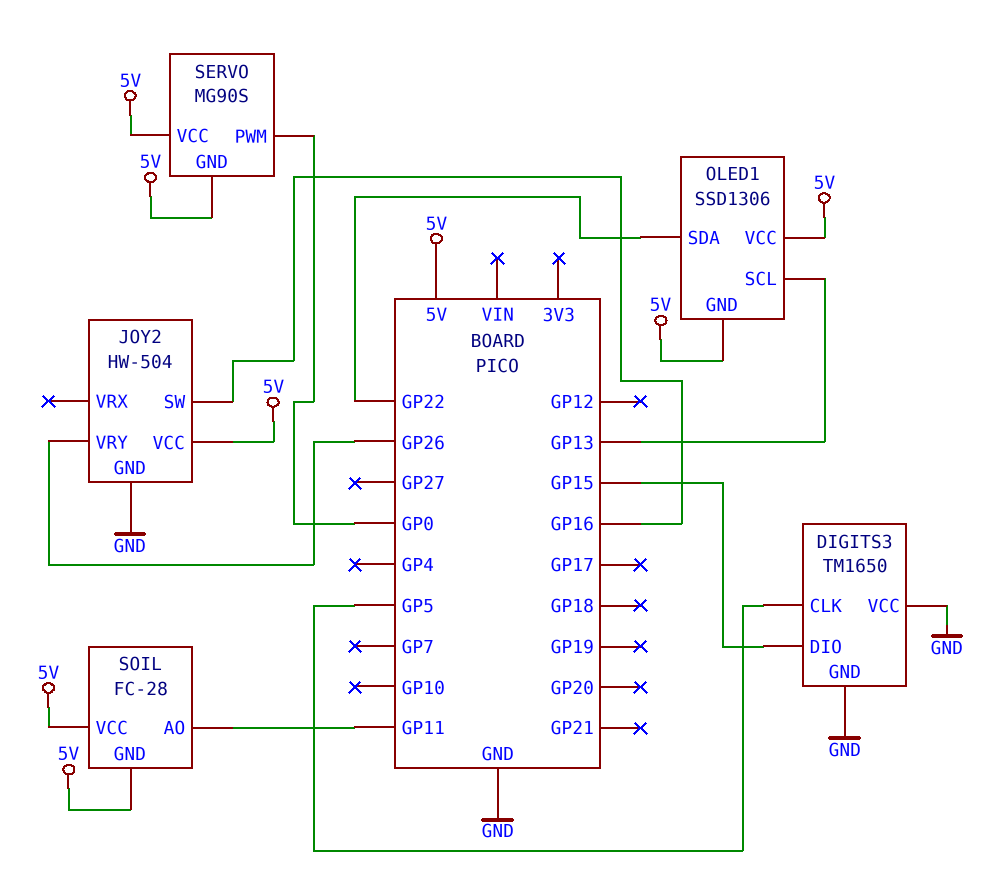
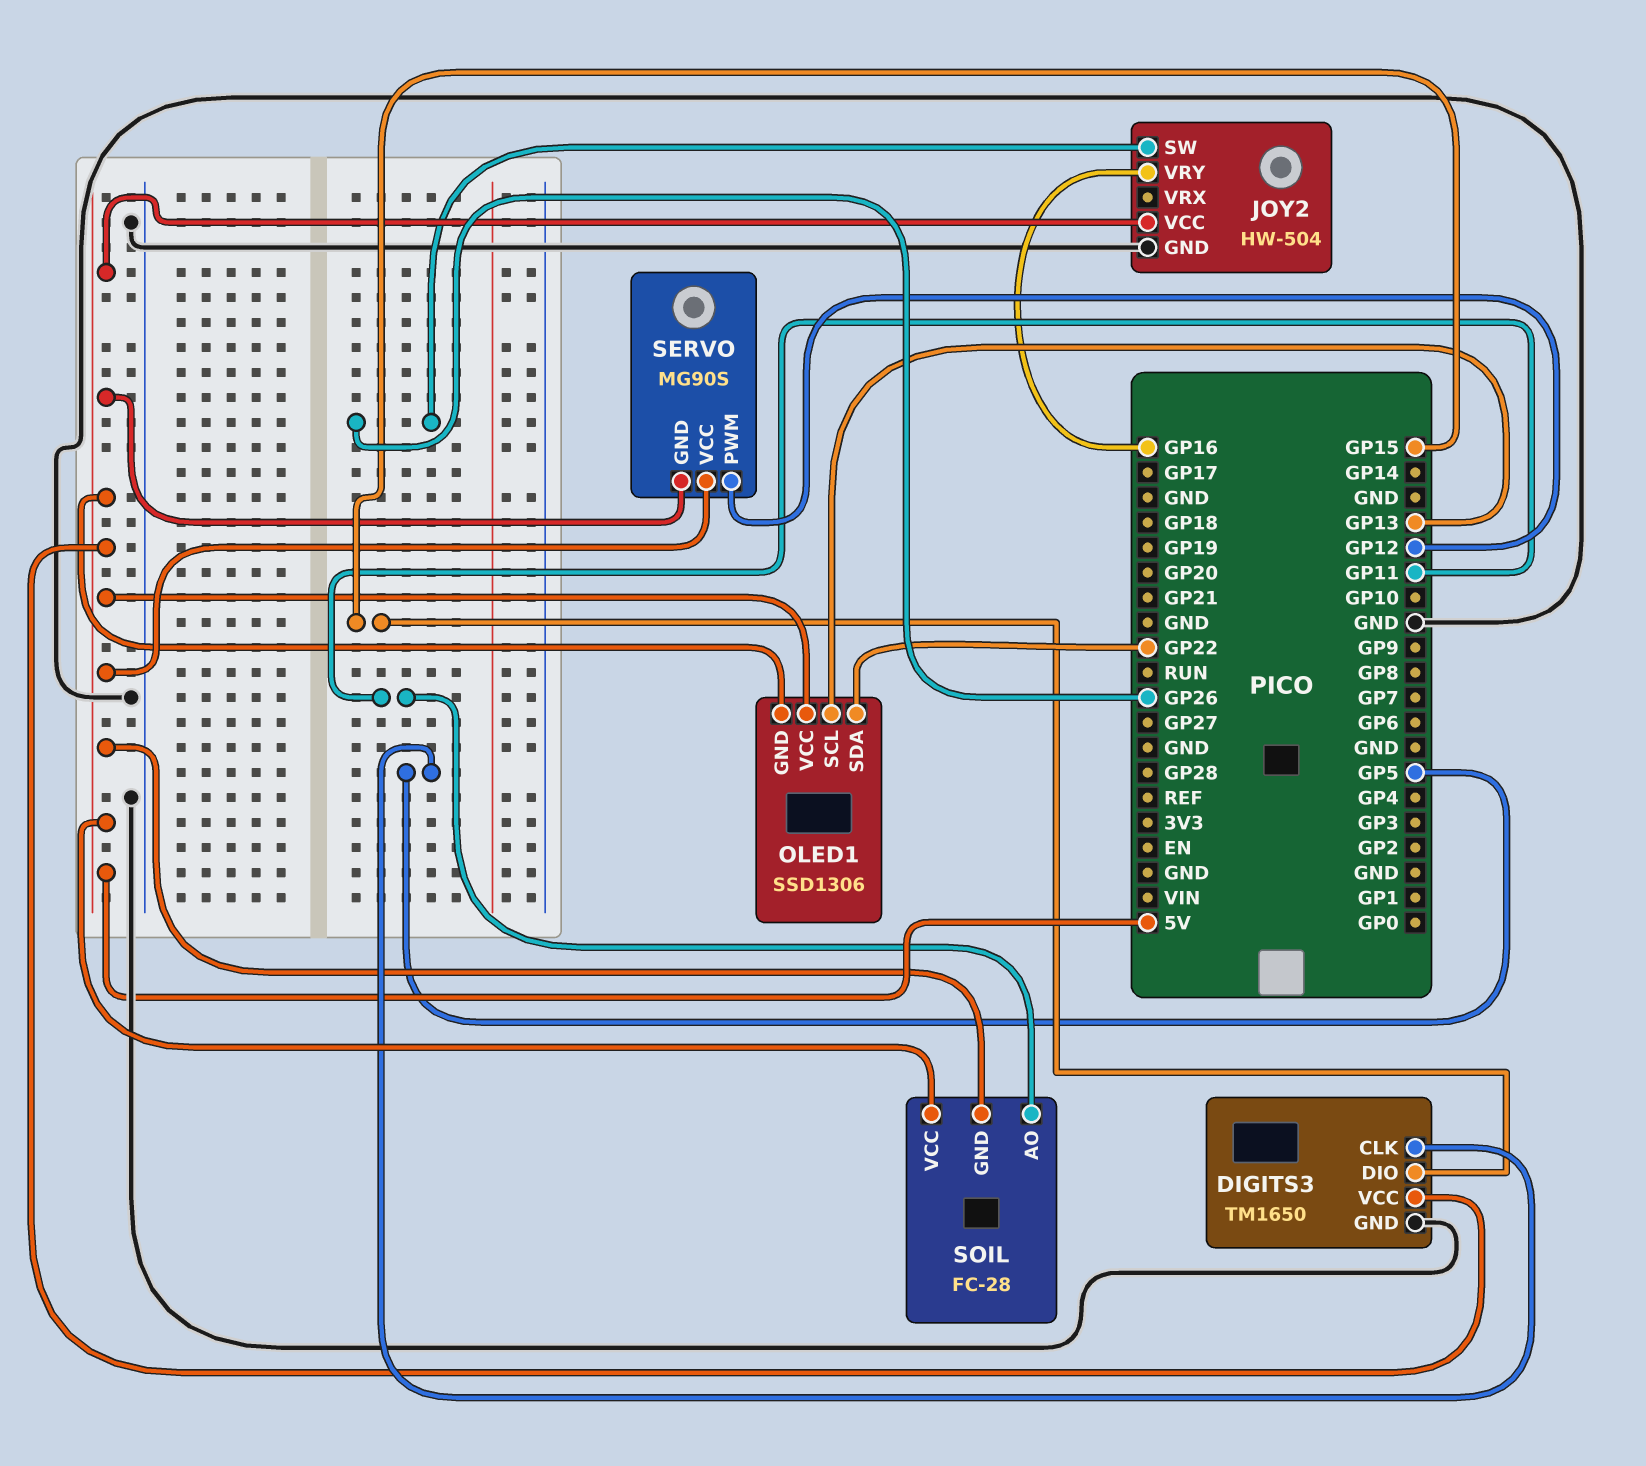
DIGITS3 pin VCC: GND -> 5V
JOY2 pin SW: GP16 -> GP26
JOY2 pin VRY: GP26 -> GP16
SERVO pin PWM: GP0 -> GP12

